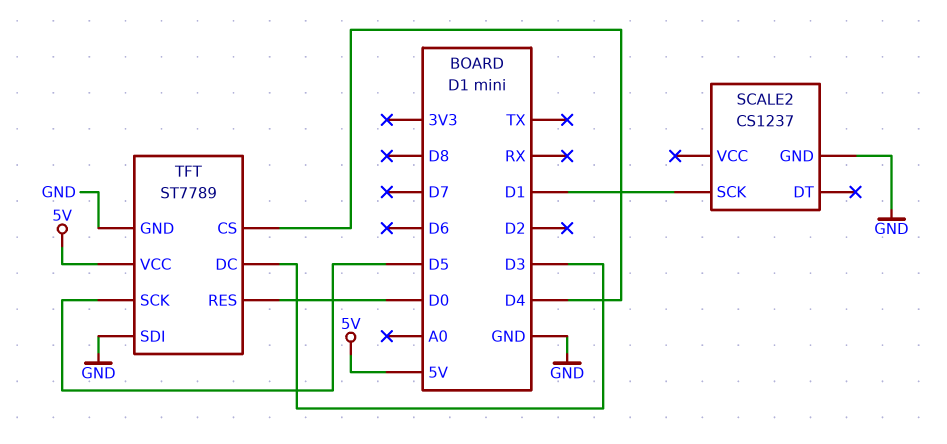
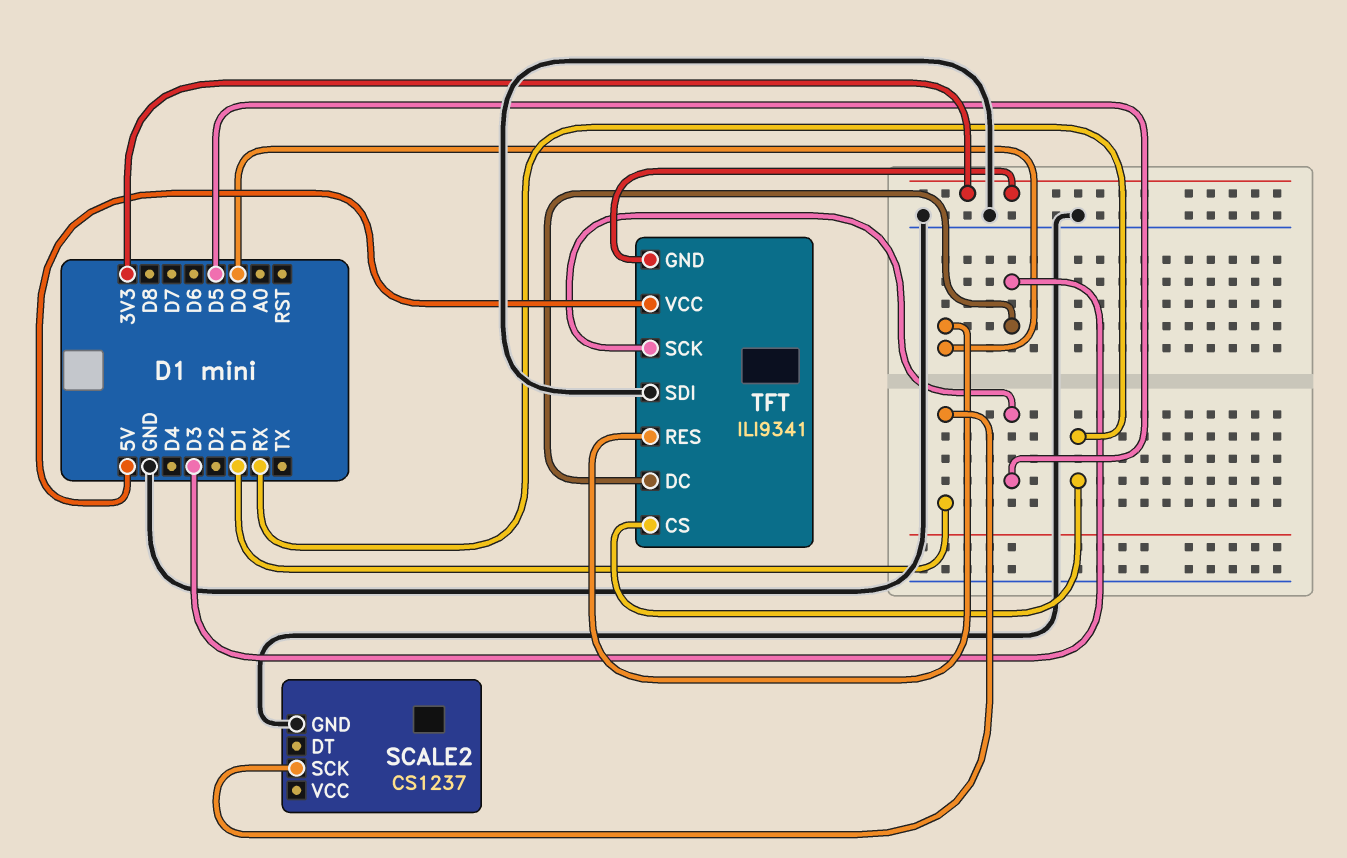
TFT: ST7789 -> ILI9341
TFT pin CS: D4 -> RX
TFT pin GND: GND -> 3V3

